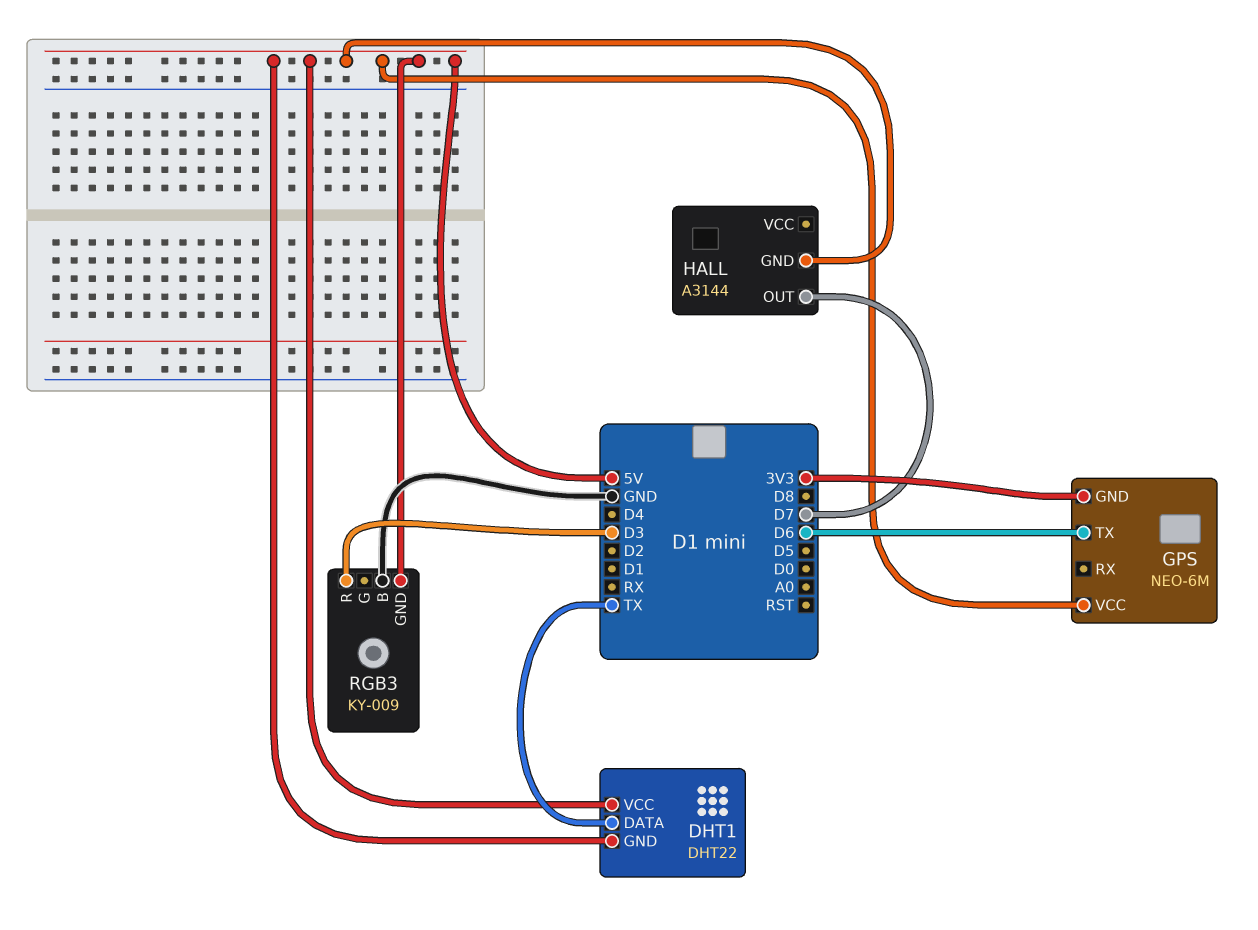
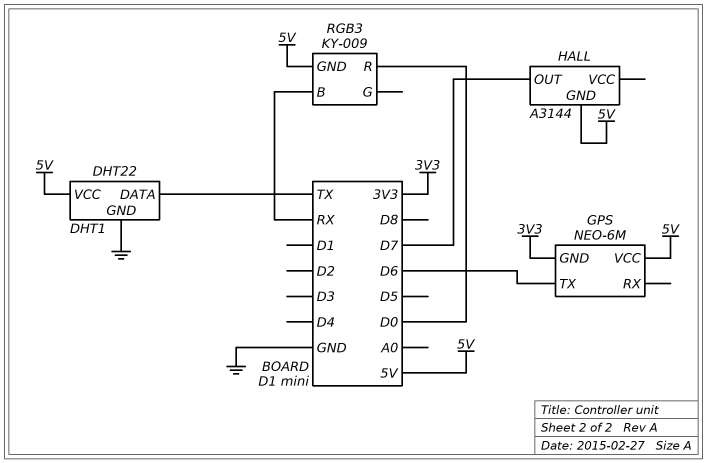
DHT1 pin GND: 5V -> GND
RGB3 pin B: GND -> RX
RGB3 pin R: D3 -> D0

